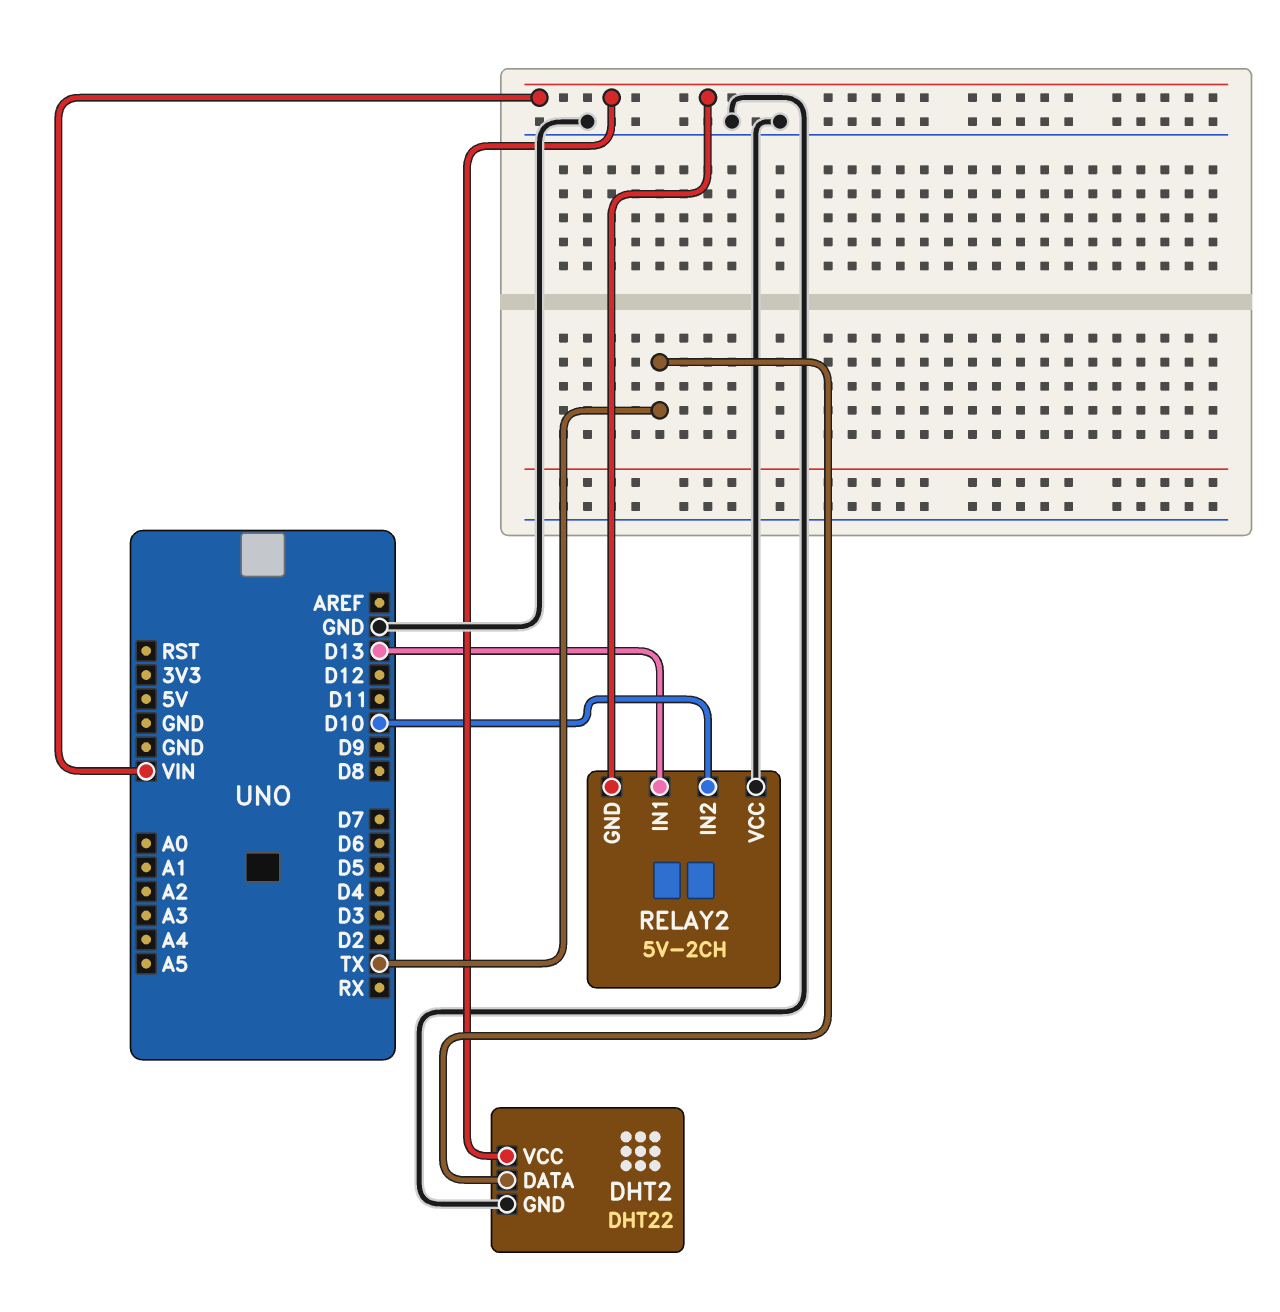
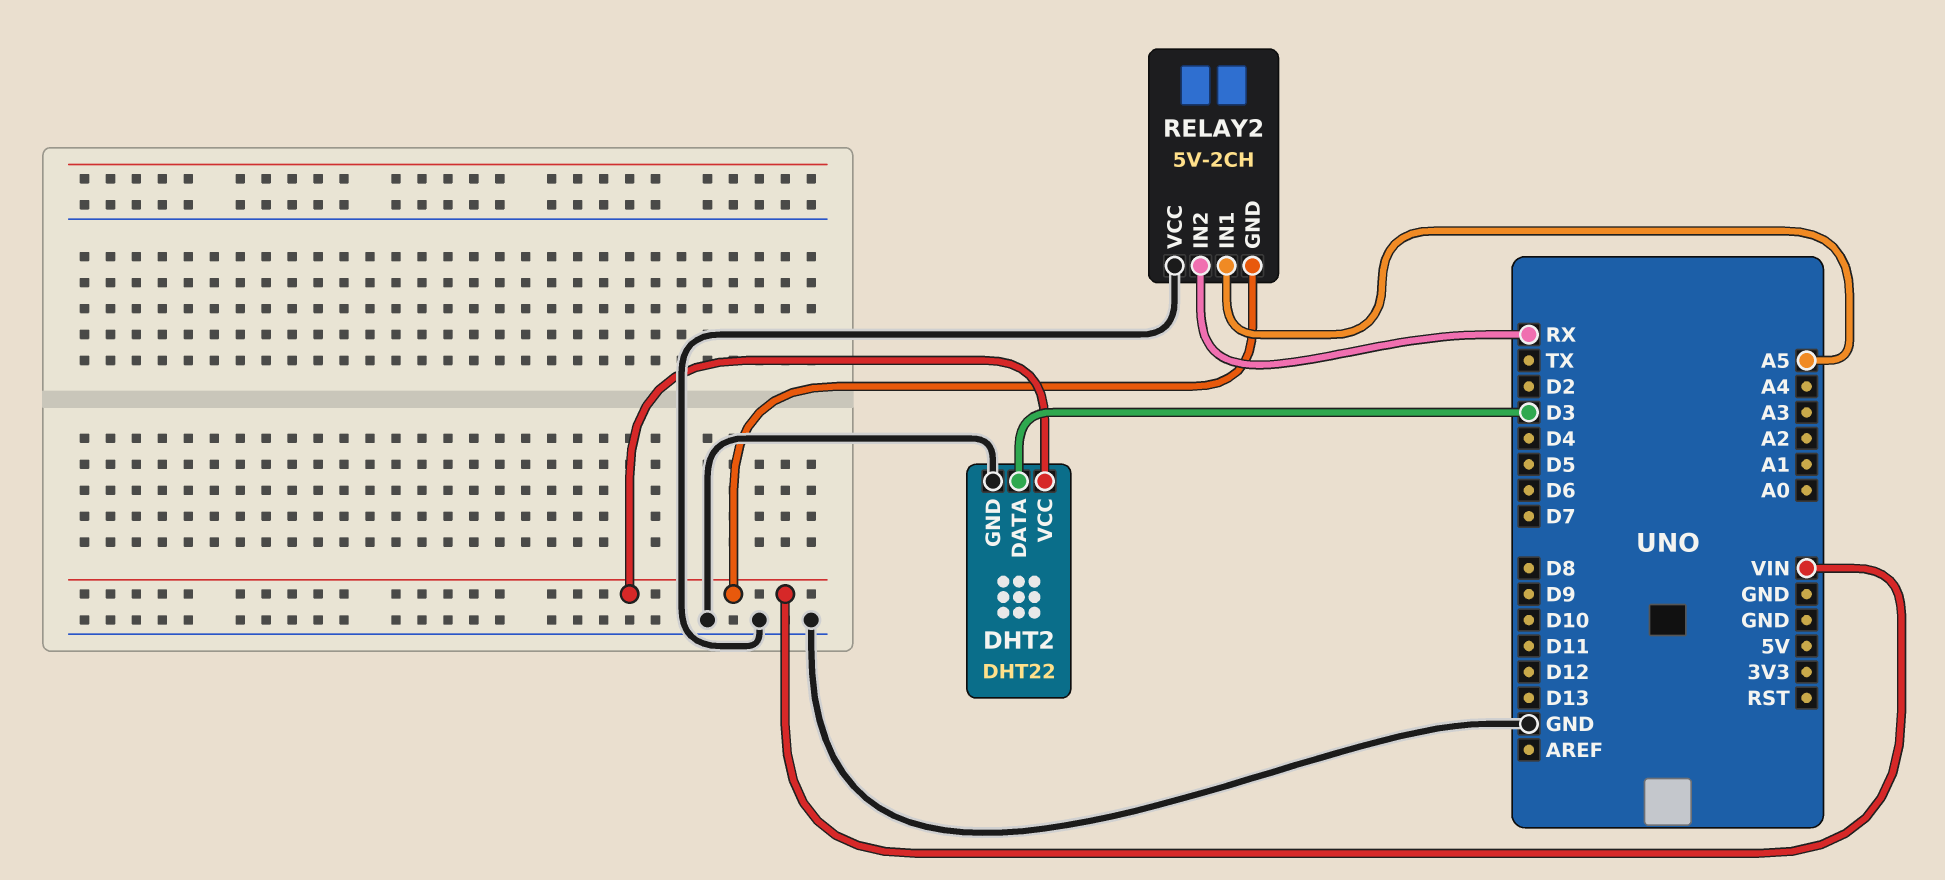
DHT2 pin DATA: TX -> D3
RELAY2 pin IN1: D13 -> A5
RELAY2 pin IN2: D10 -> RX

